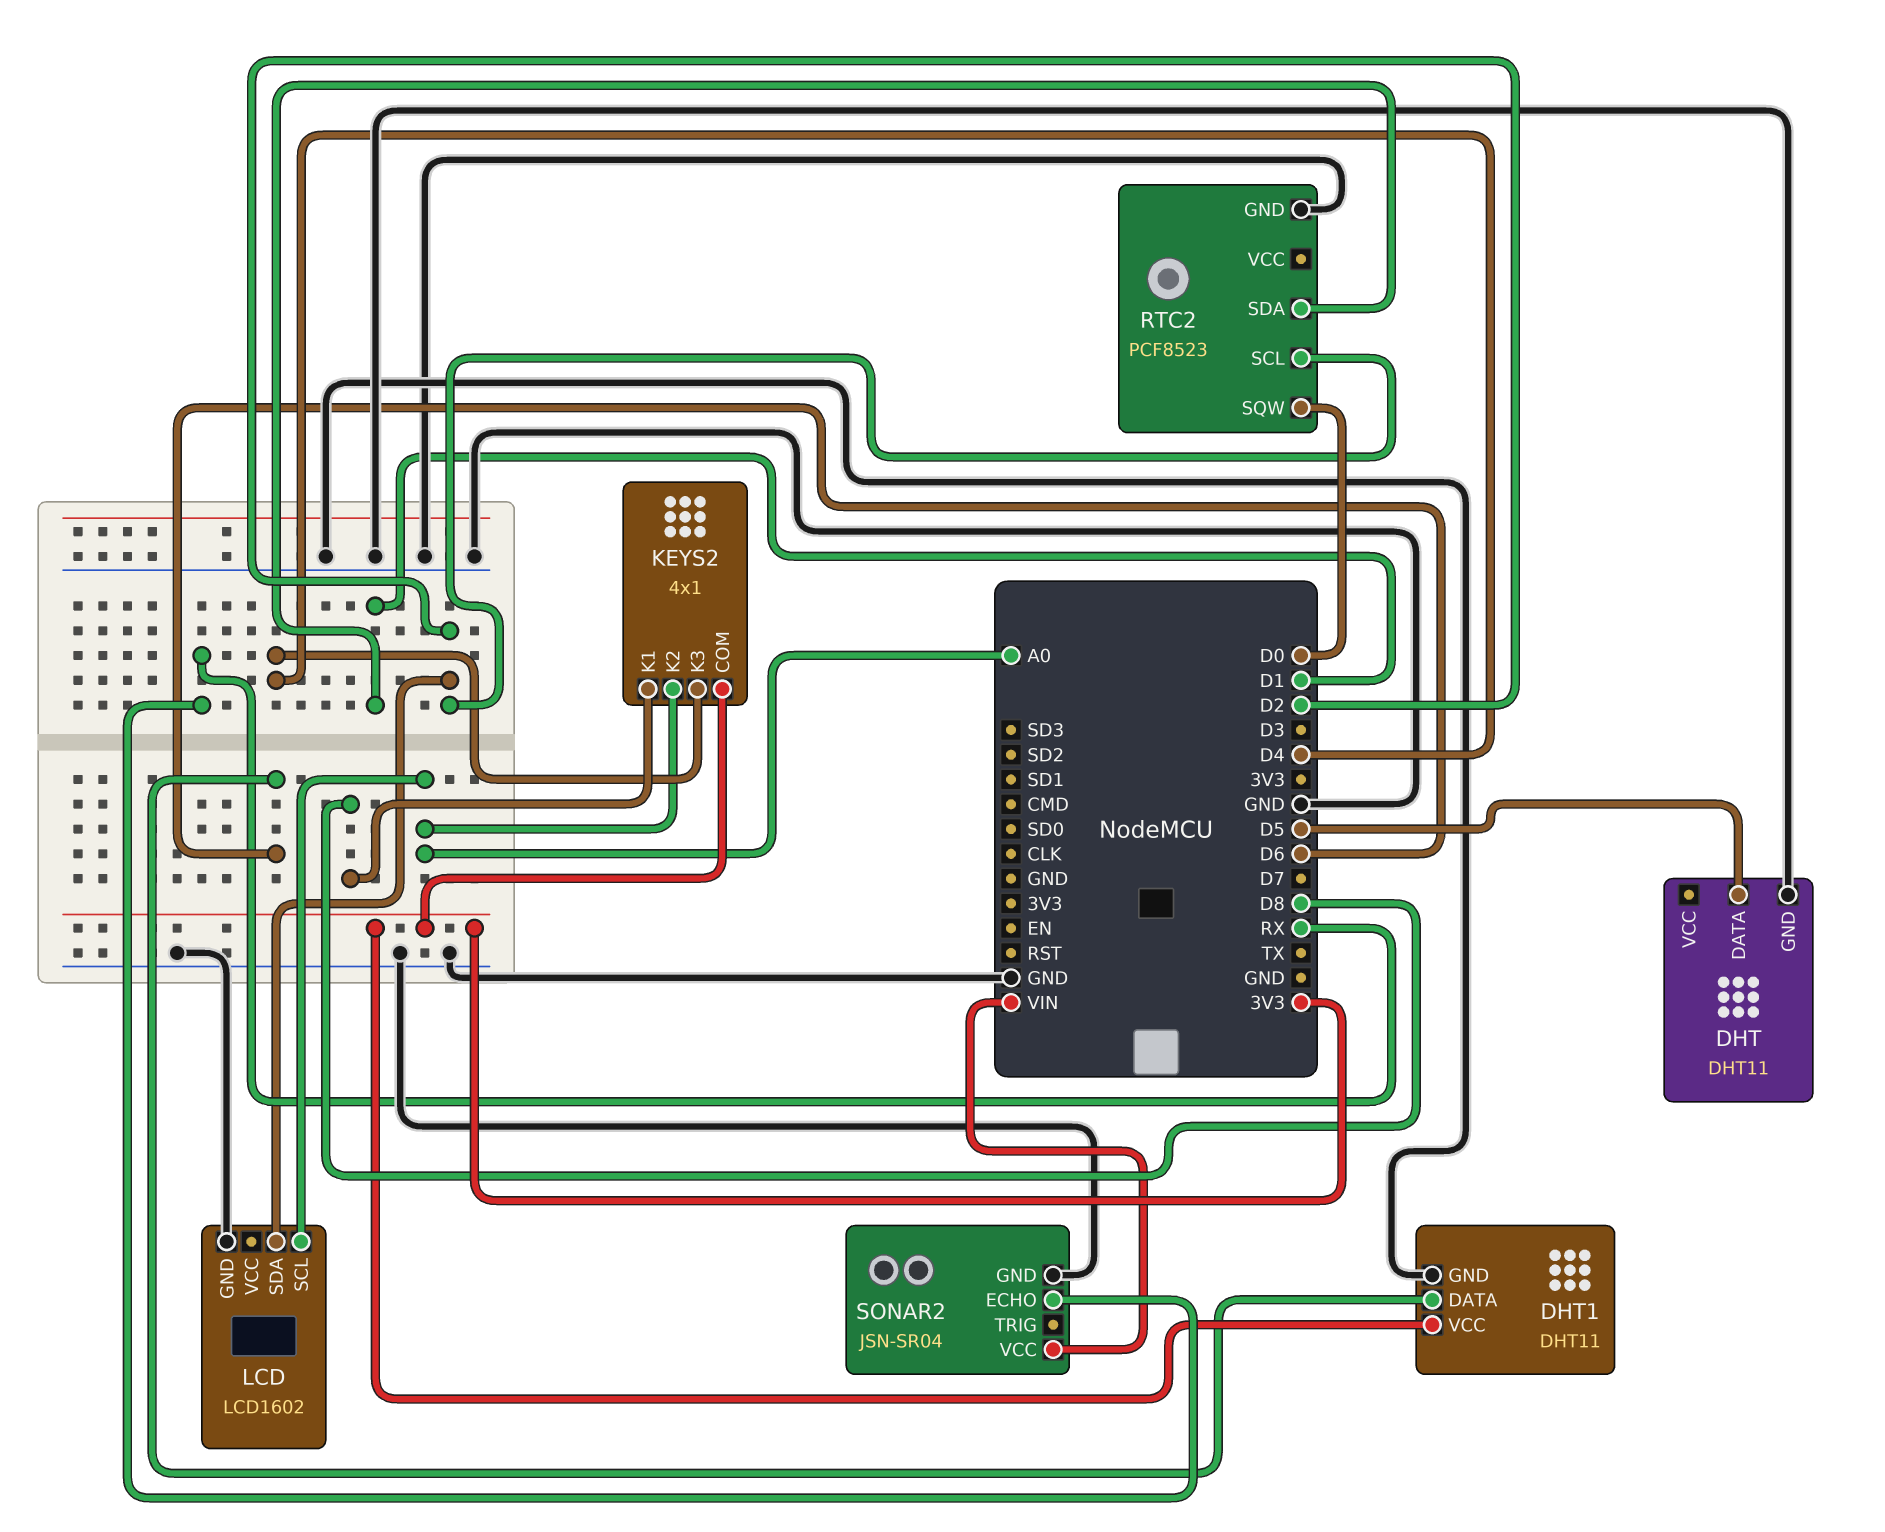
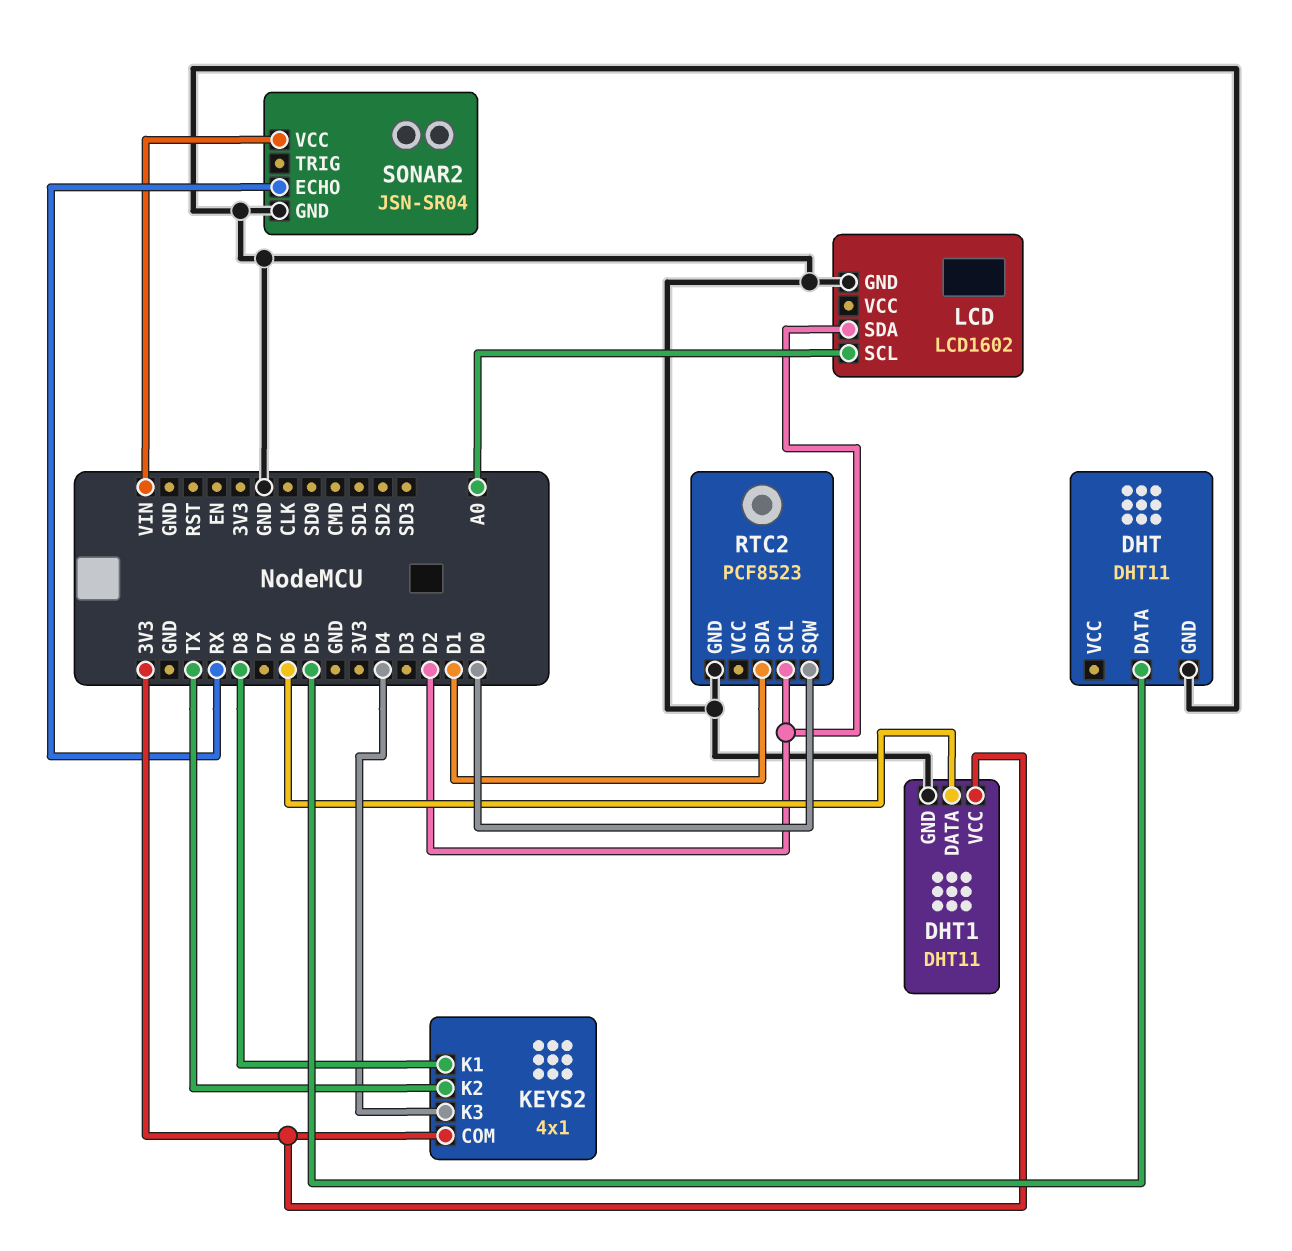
KEYS2 pin K2: A0 -> TX

